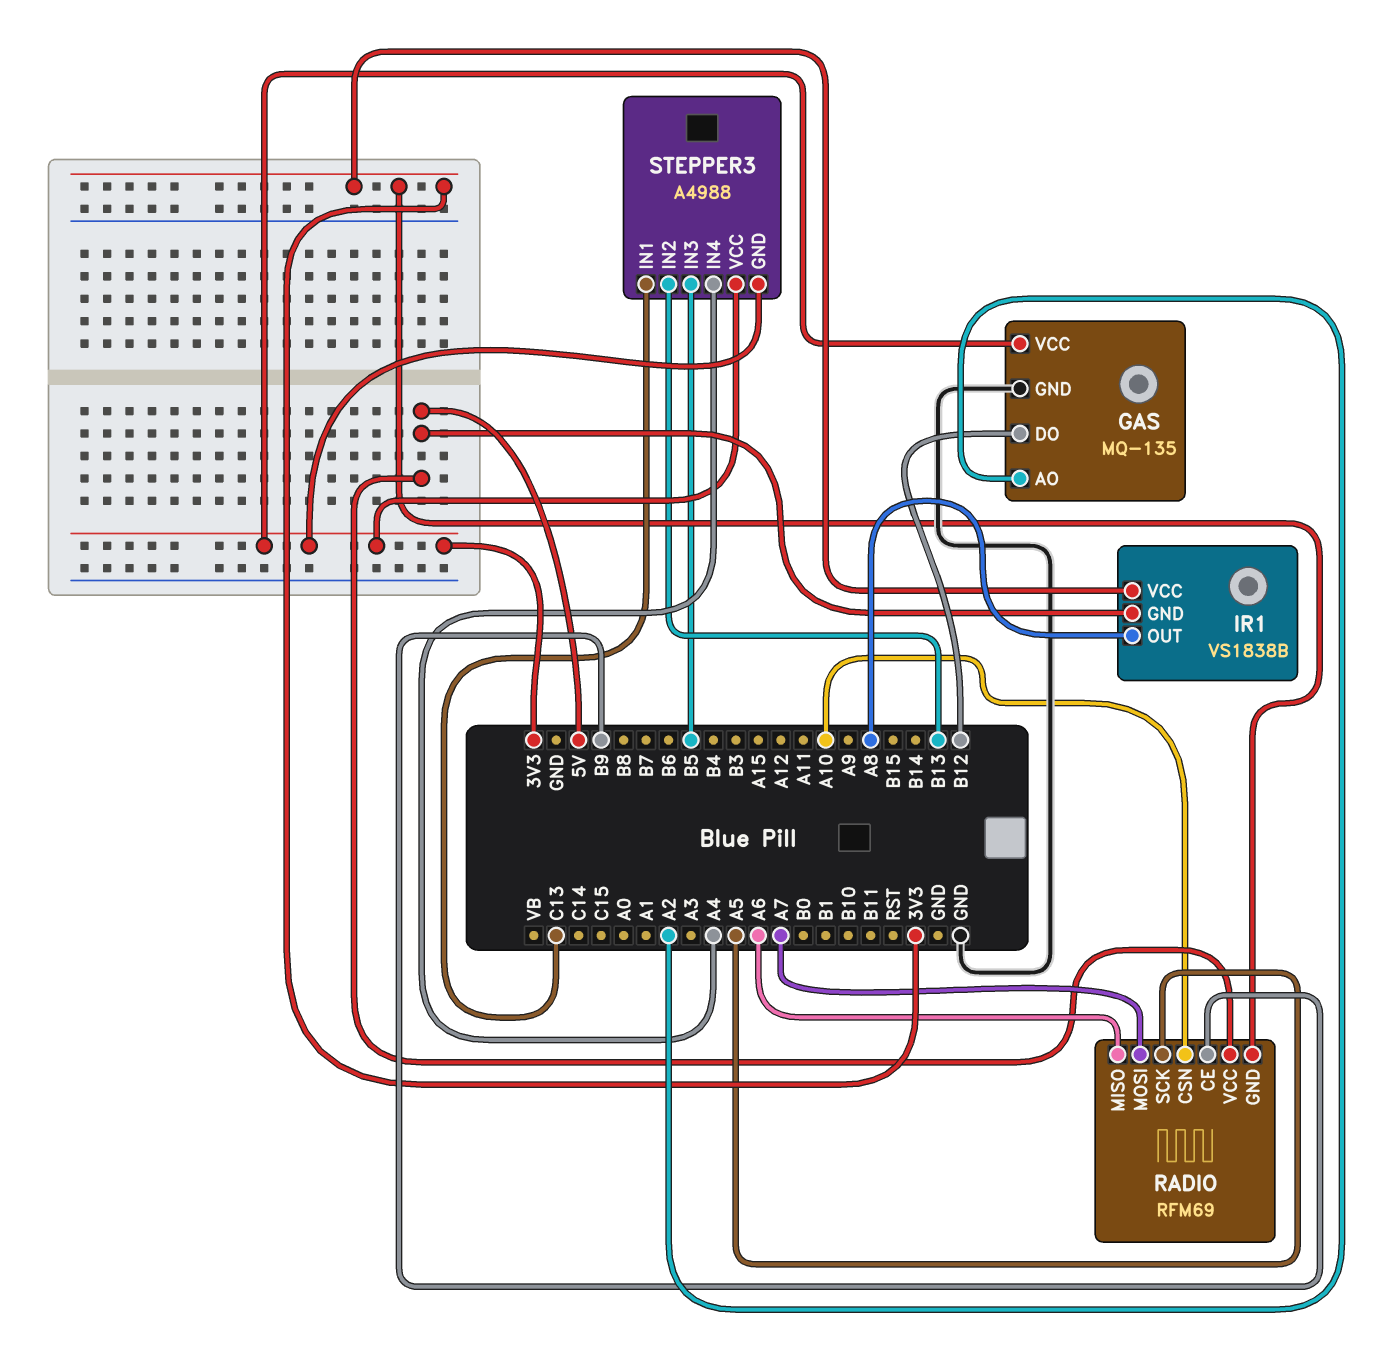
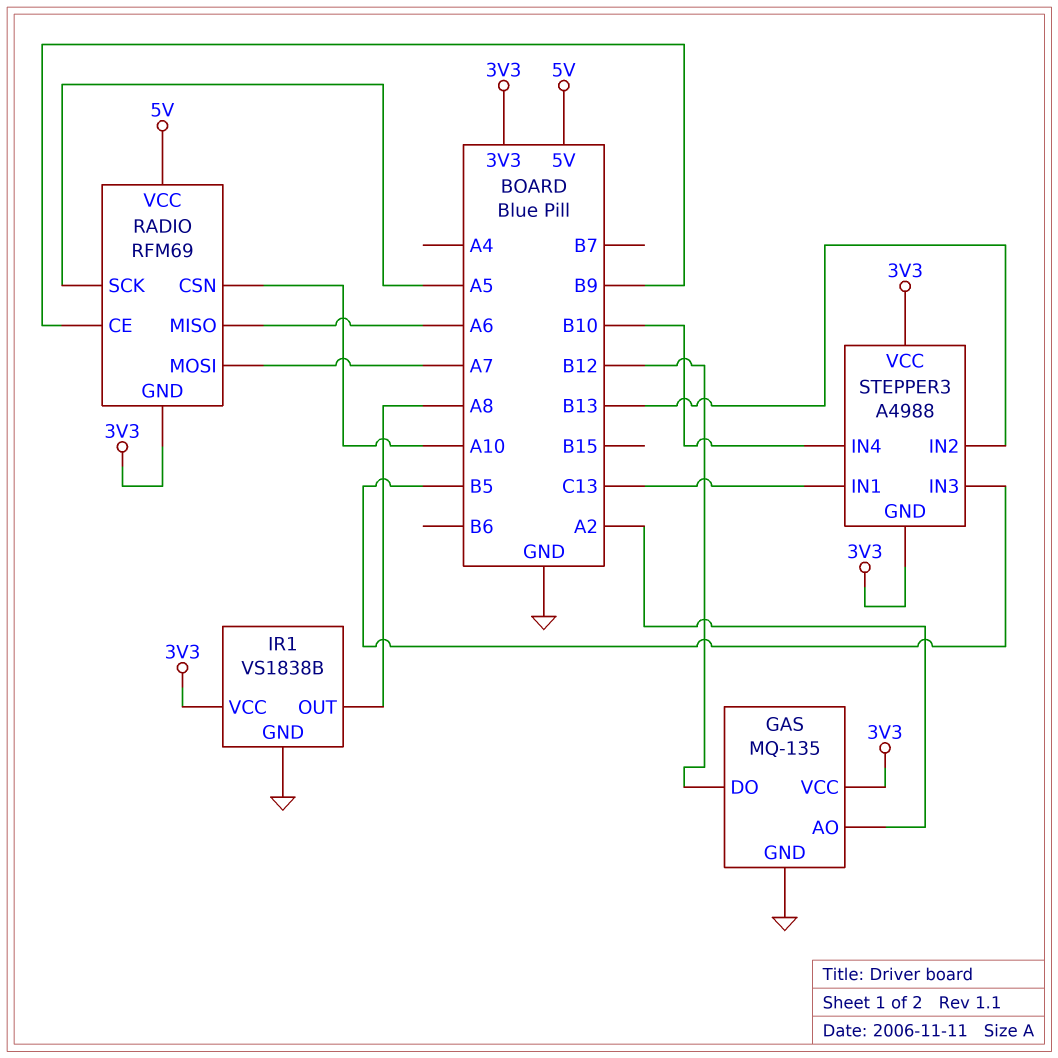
IR1 pin GND: 5V -> GND
STEPPER3 pin IN4: A4 -> B10

